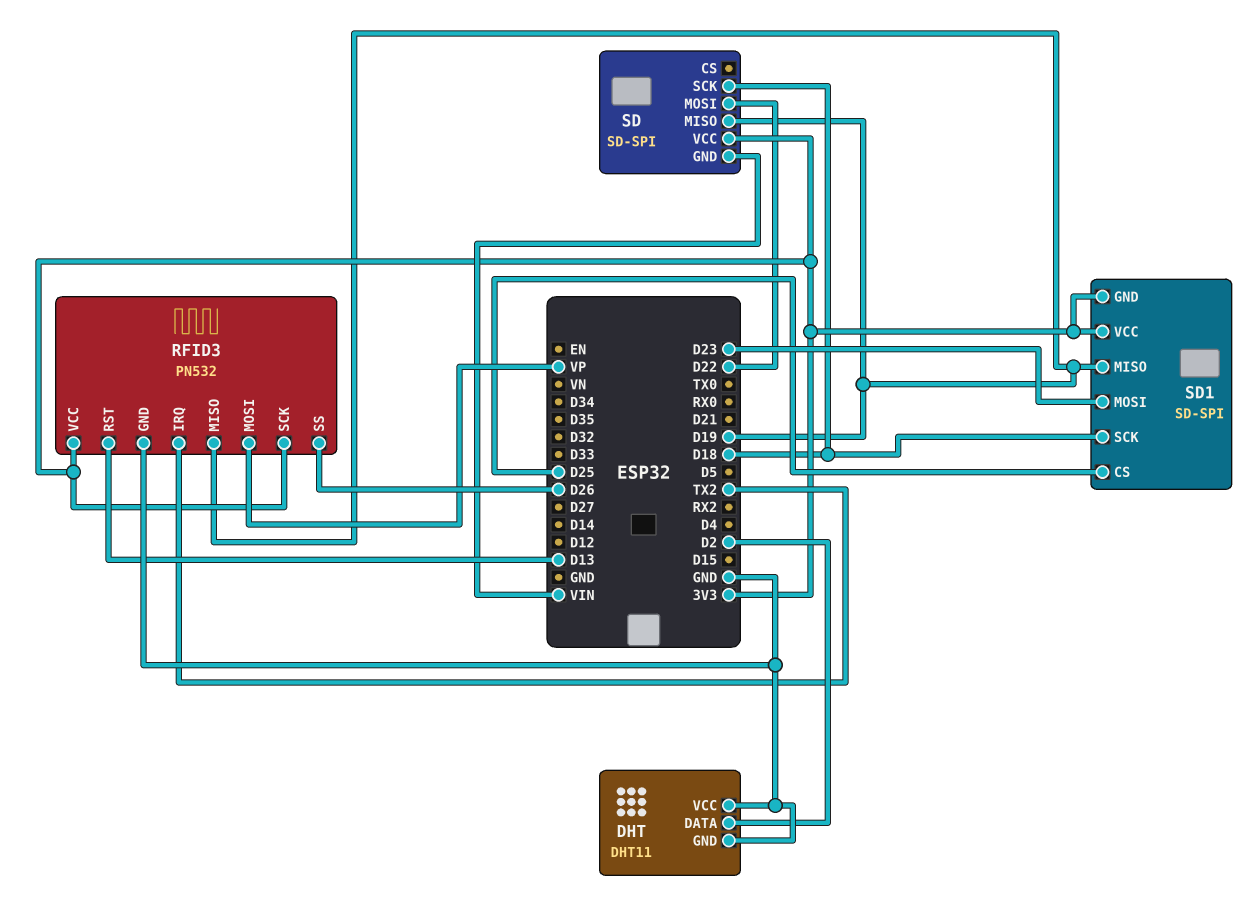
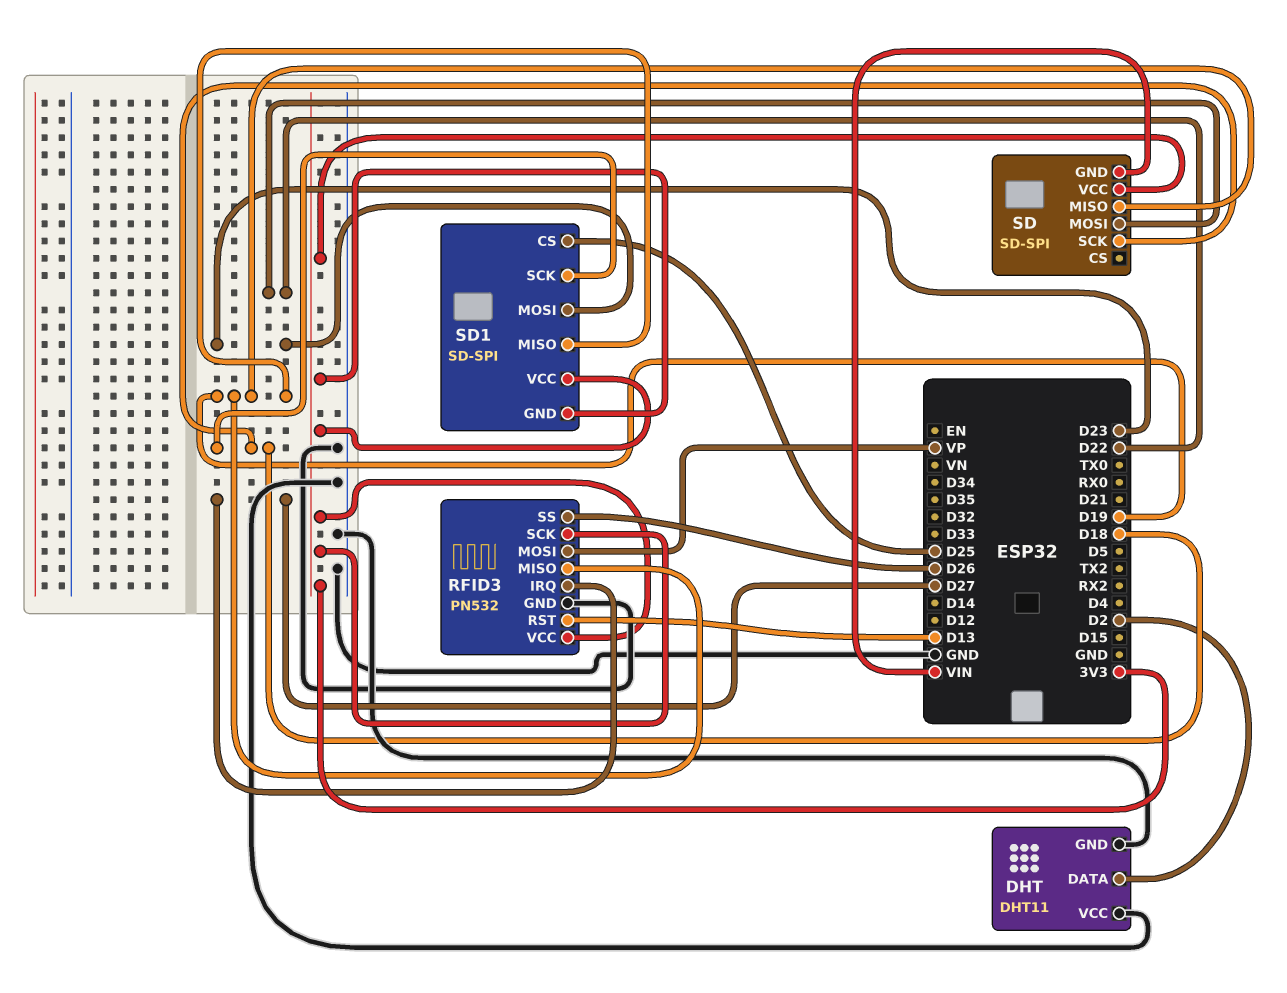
RFID3 pin IRQ: TX2 -> D27

